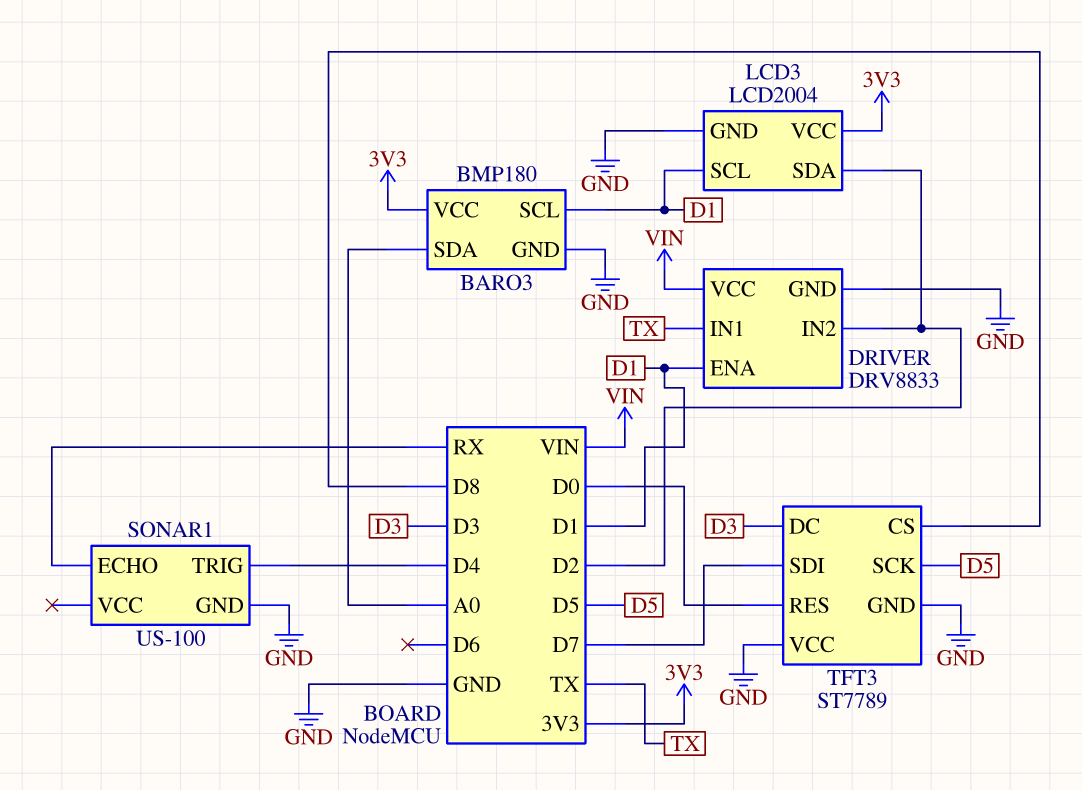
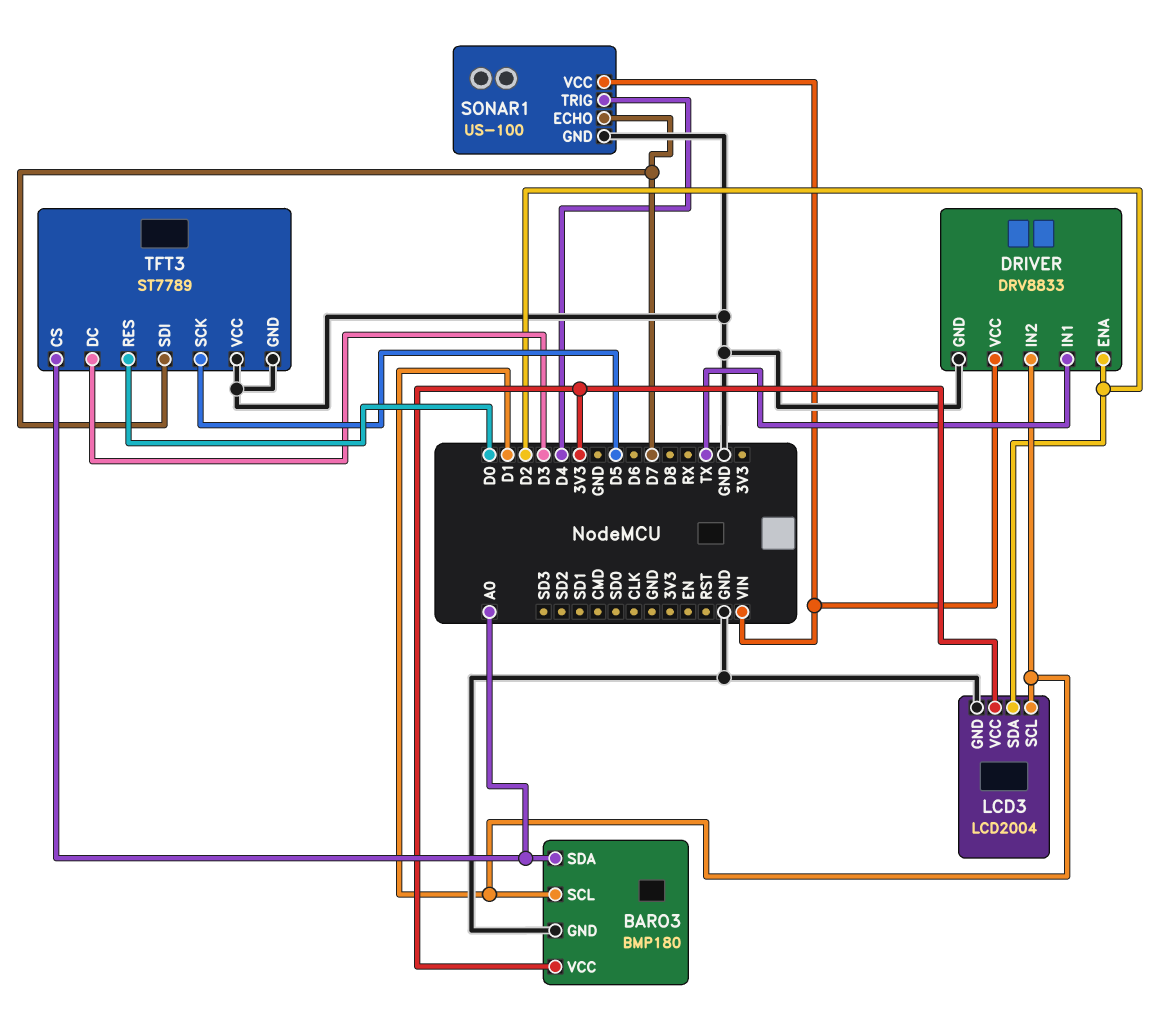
DRIVER pin ENA: D1 -> D2
DRIVER pin IN2: D2 -> D1
SONAR1 pin ECHO: RX -> D7
SONAR1 pin VCC: none -> VIN
TFT3 pin CS: D8 -> A0

